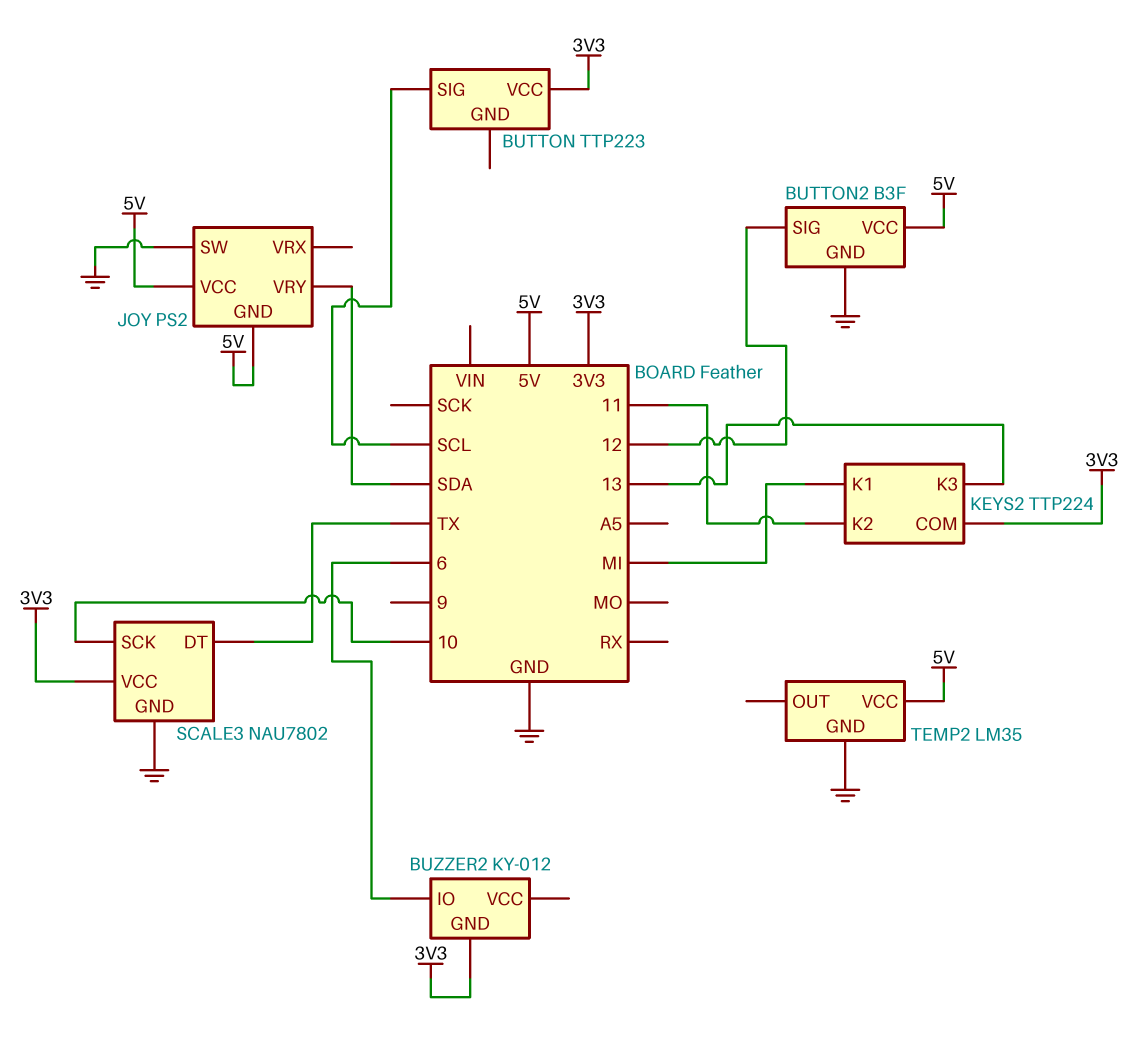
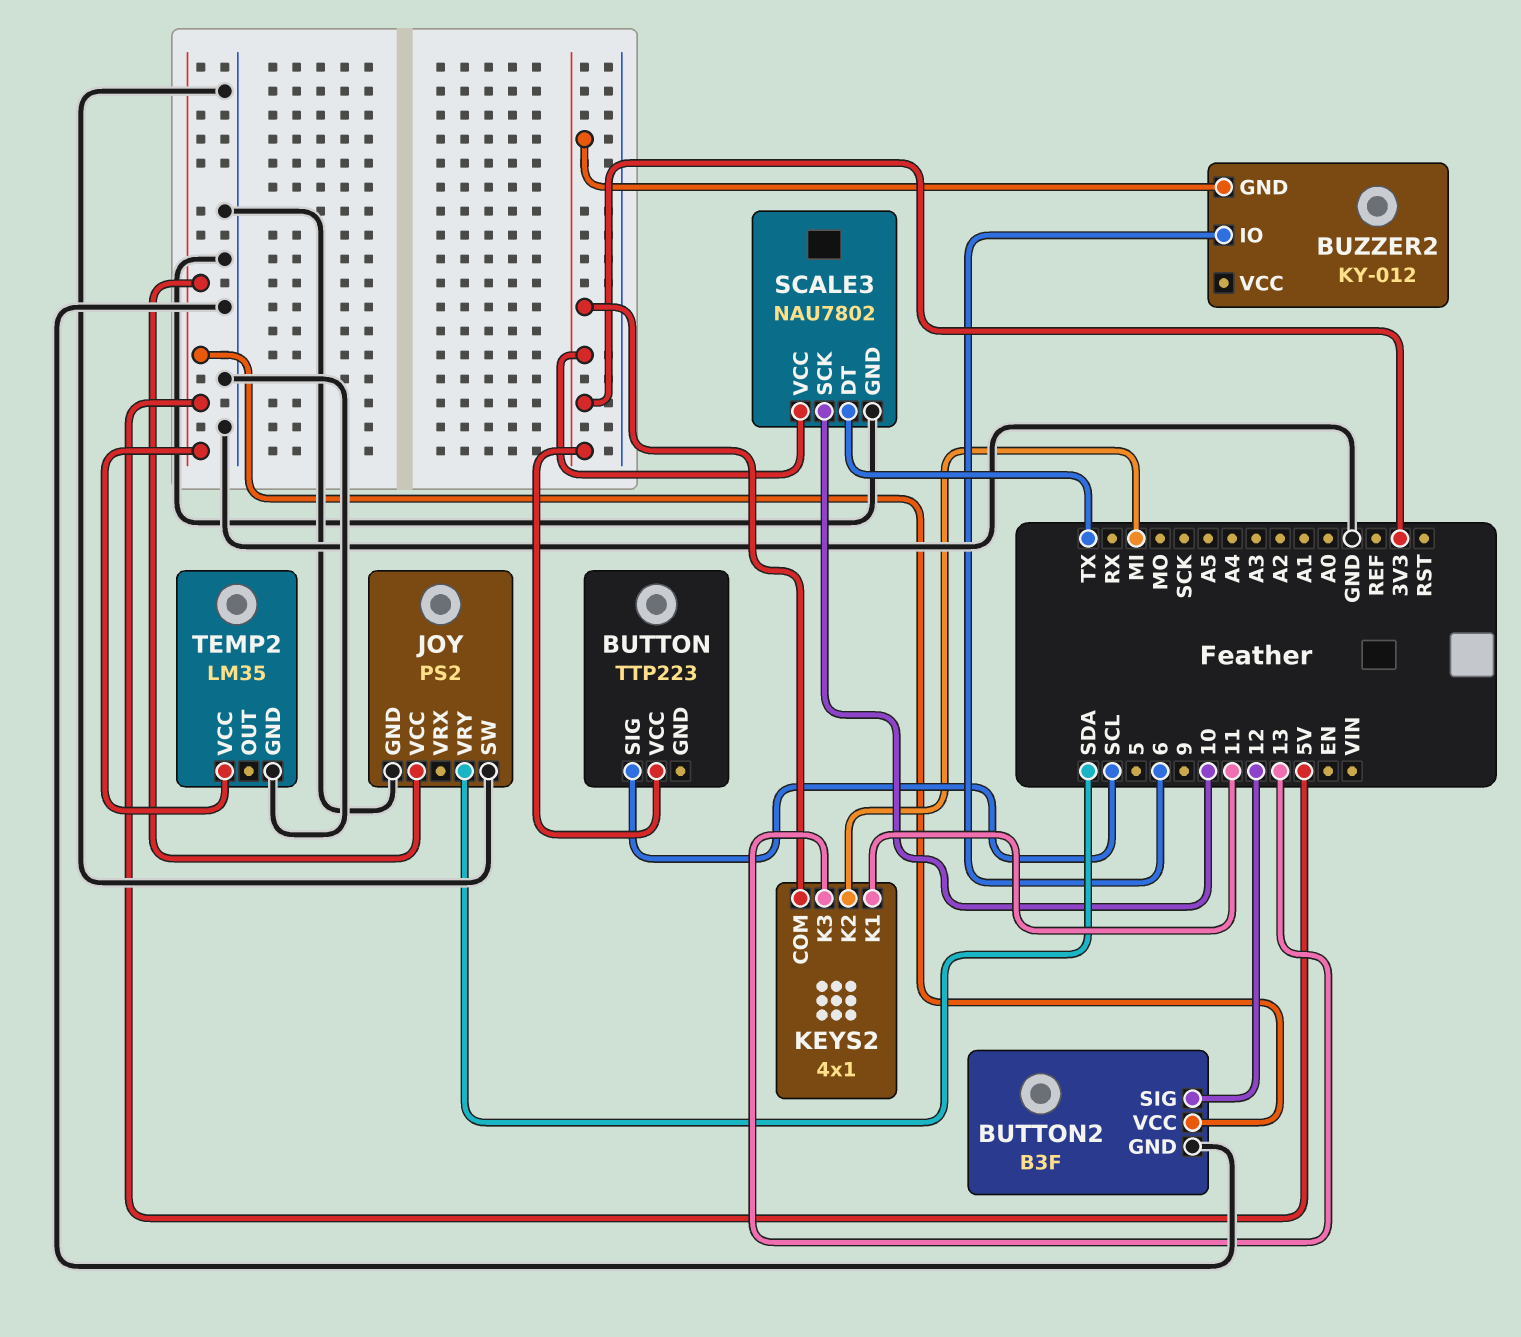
JOY pin GND: 5V -> GND
KEYS2: TTP224 -> 4x1
KEYS2 pin K1: MI -> 11
KEYS2 pin K2: 11 -> MI

